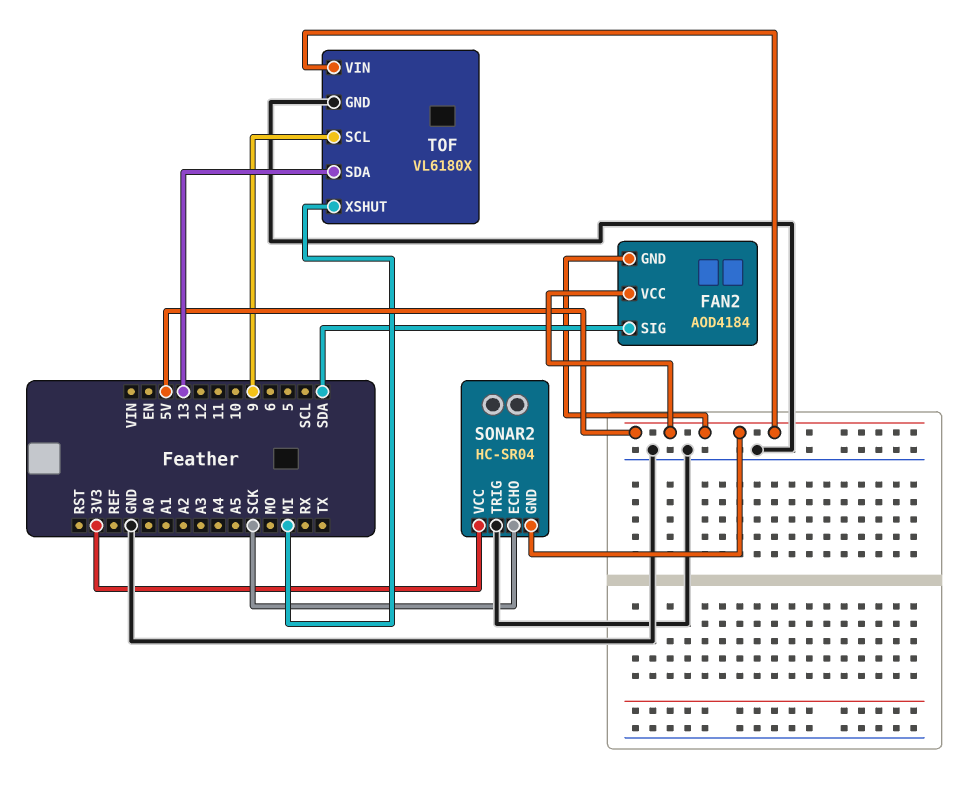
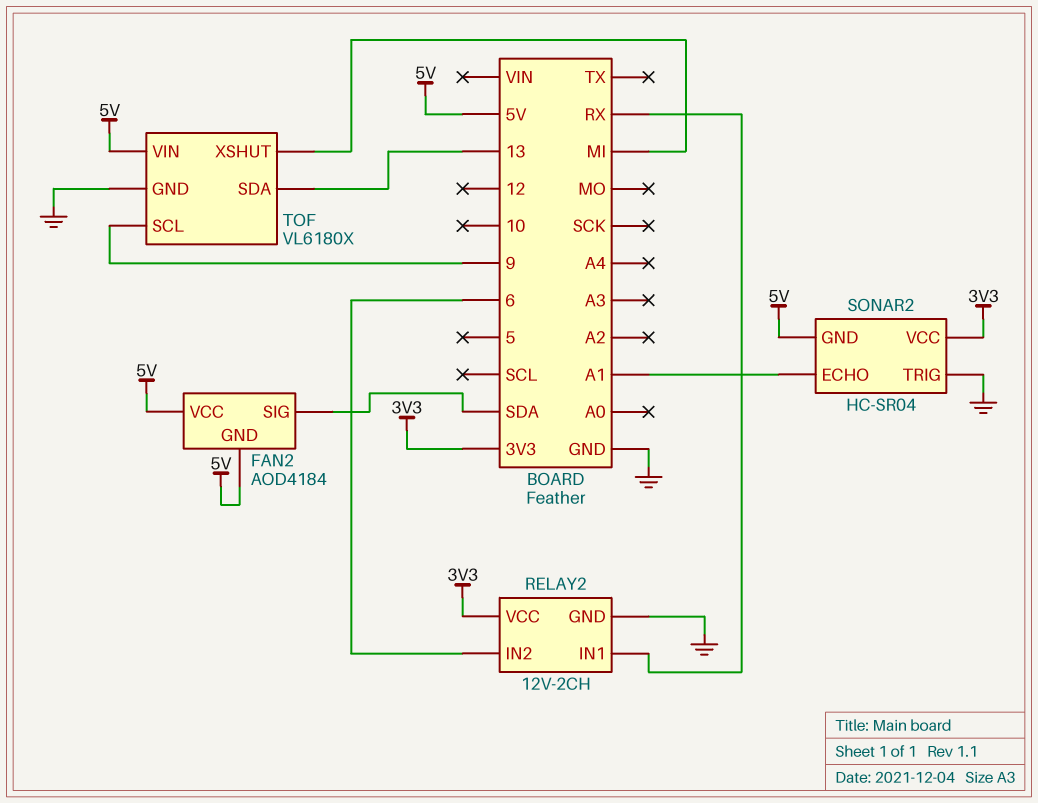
RELAY2: none -> 12V-2CH
RELAY2 pin GND: none -> GND
RELAY2 pin IN1: none -> RX
RELAY2 pin IN2: none -> 6
RELAY2 pin VCC: none -> 3V3
SONAR2 pin ECHO: SCK -> A1

